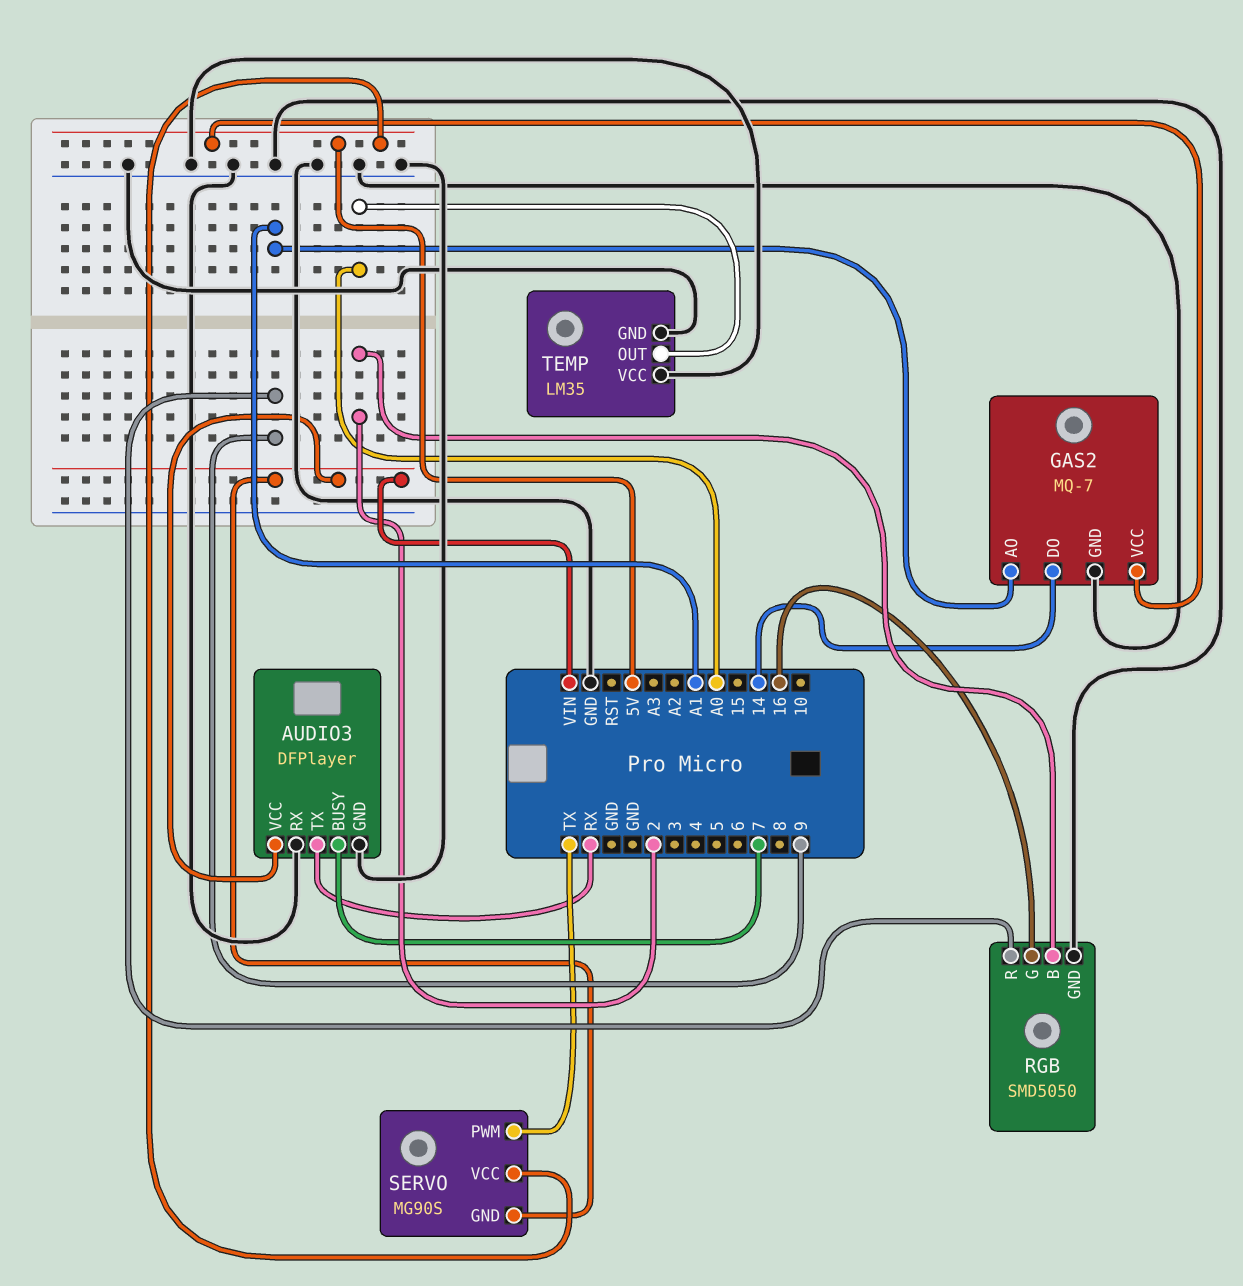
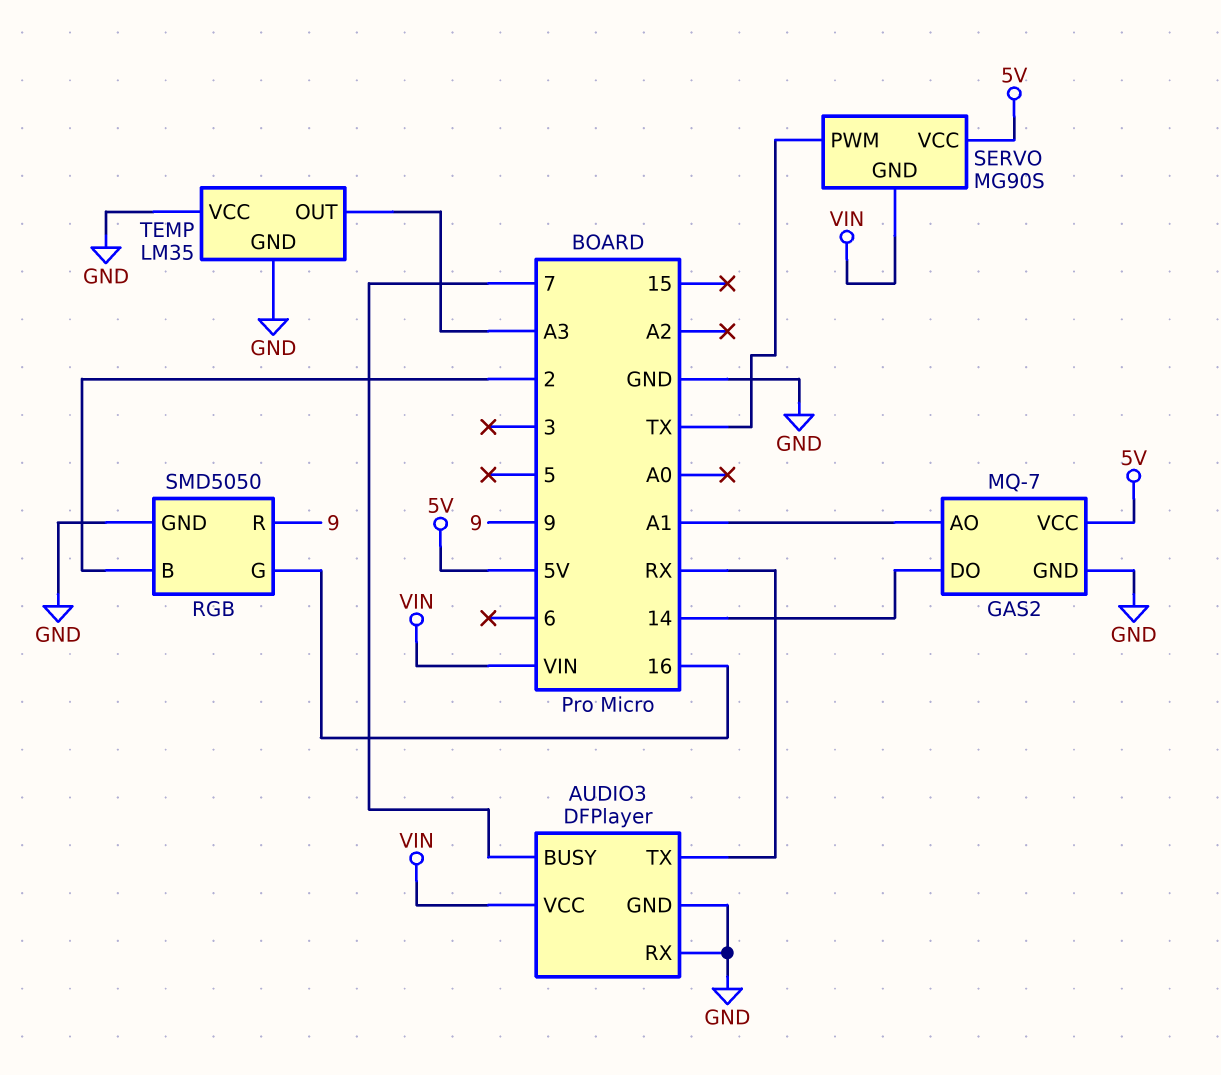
TEMP pin OUT: A0 -> A3

